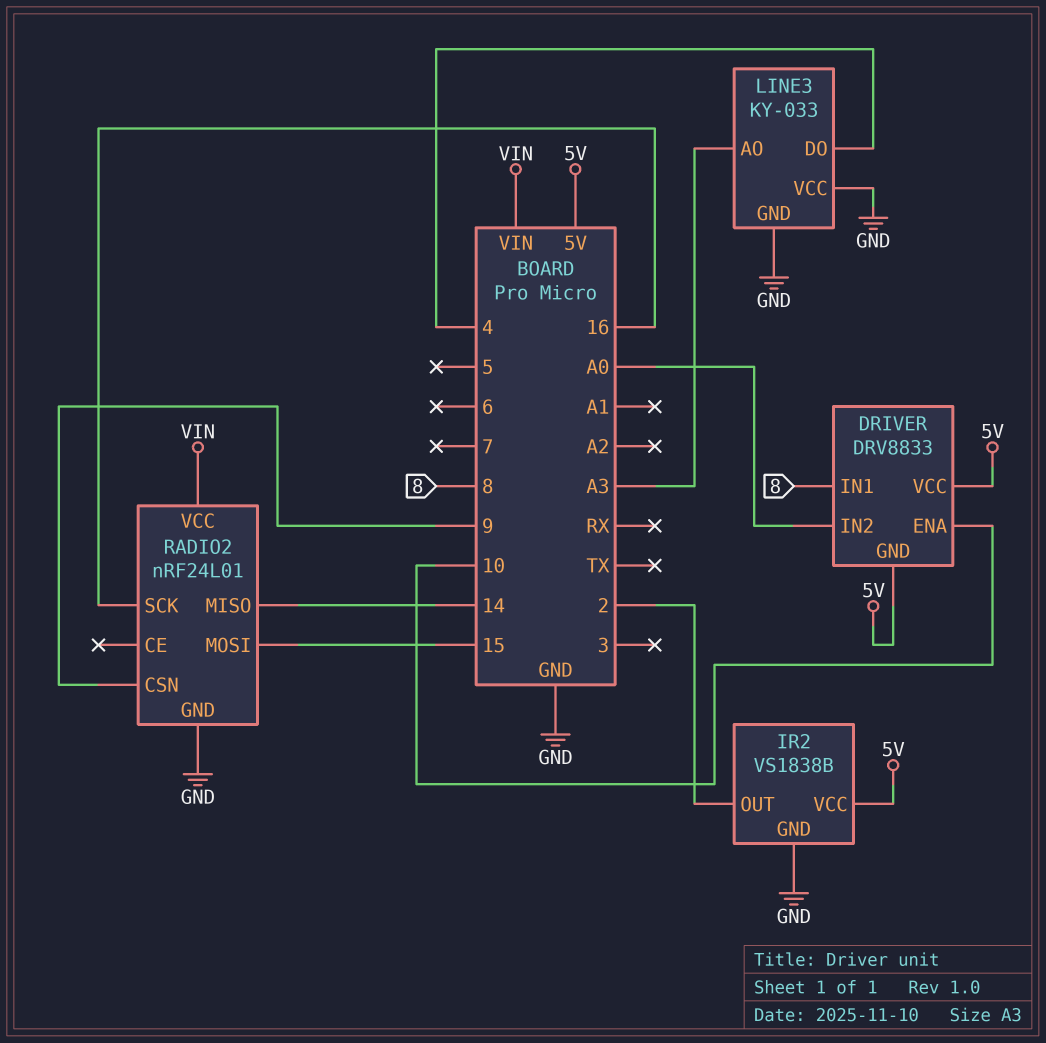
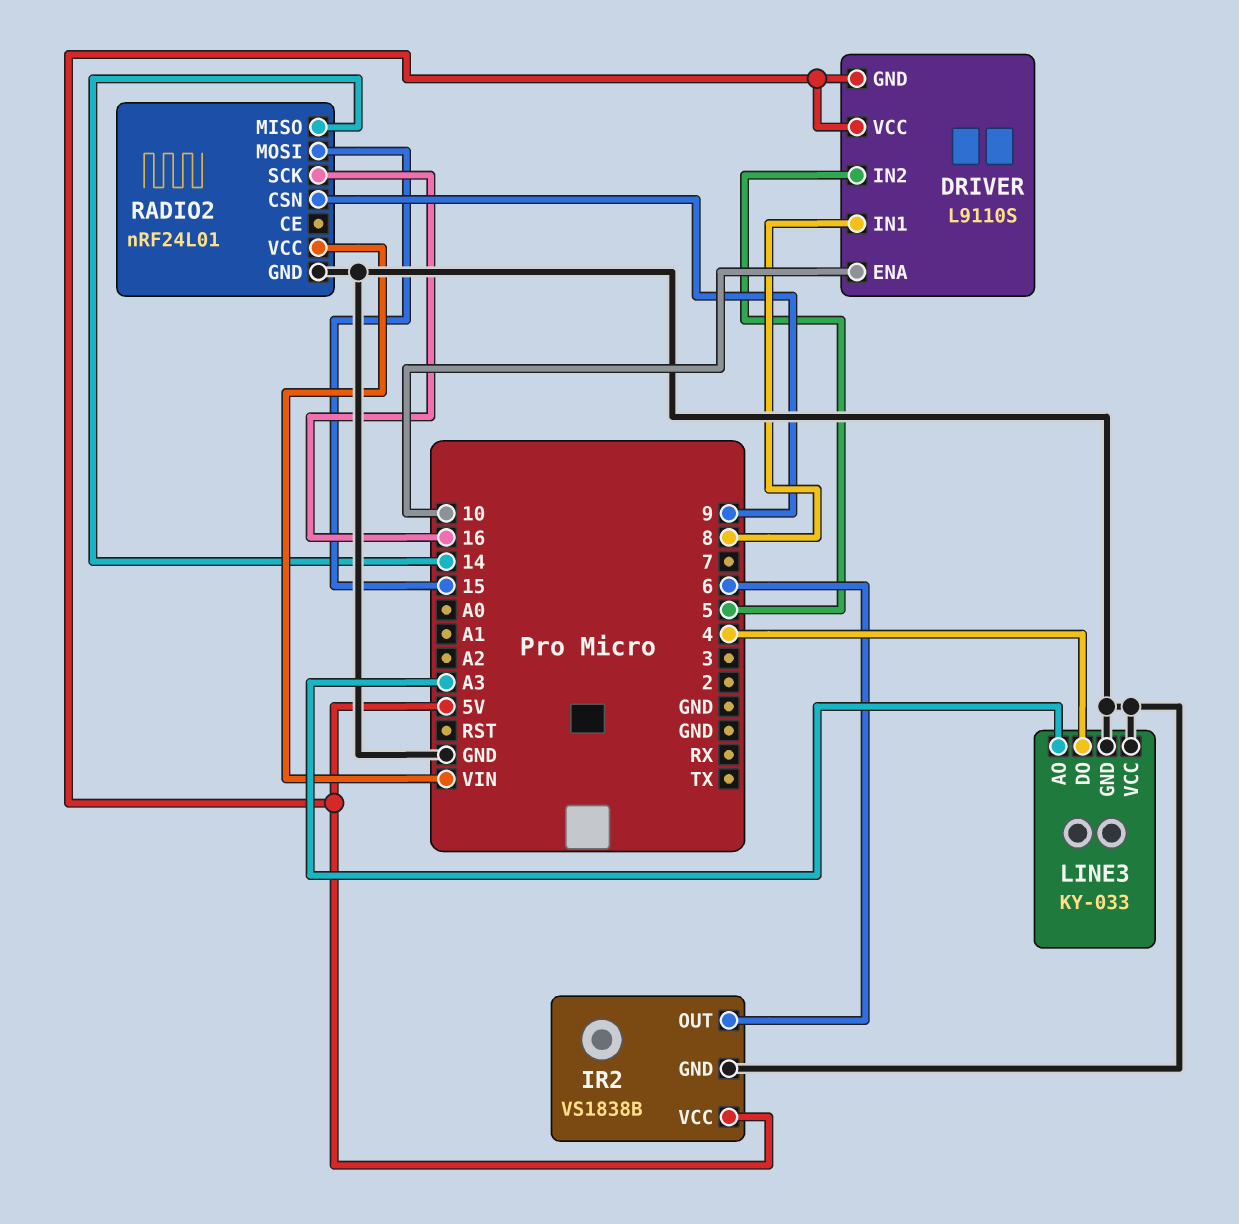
DRIVER: DRV8833 -> L9110S
DRIVER pin IN2: A0 -> 5
IR2 pin OUT: 2 -> 6

